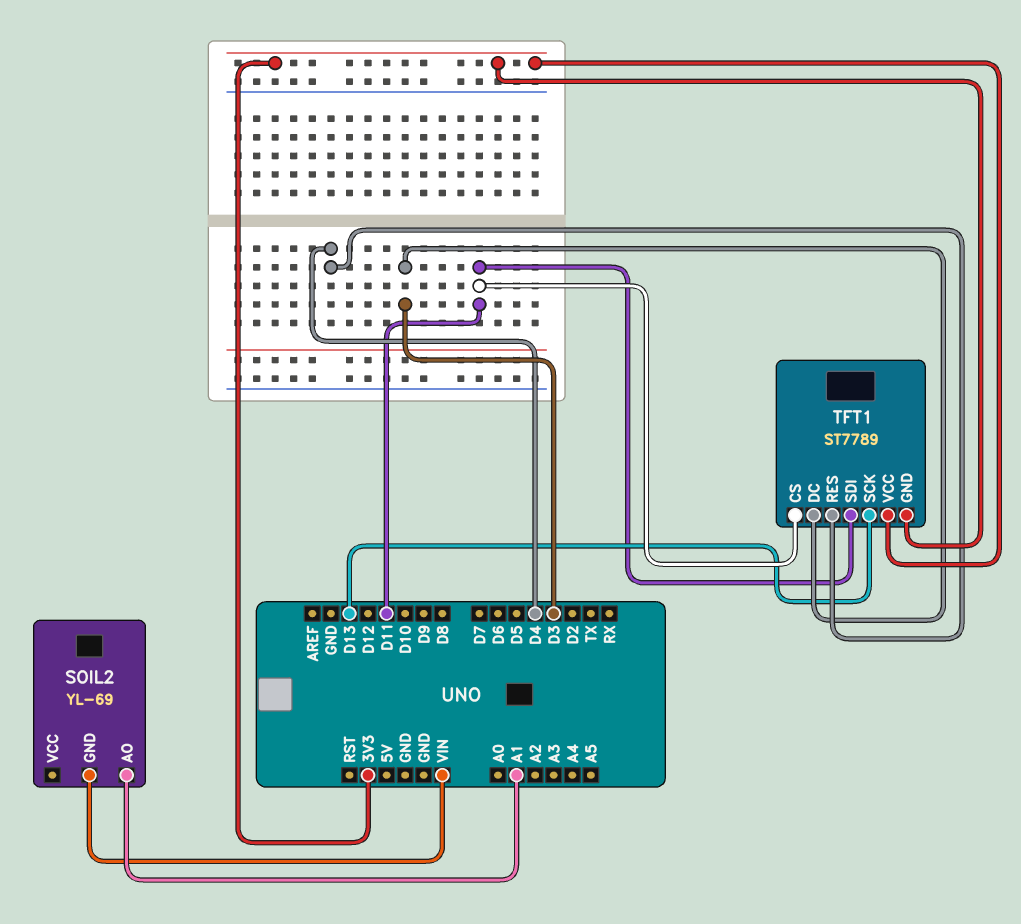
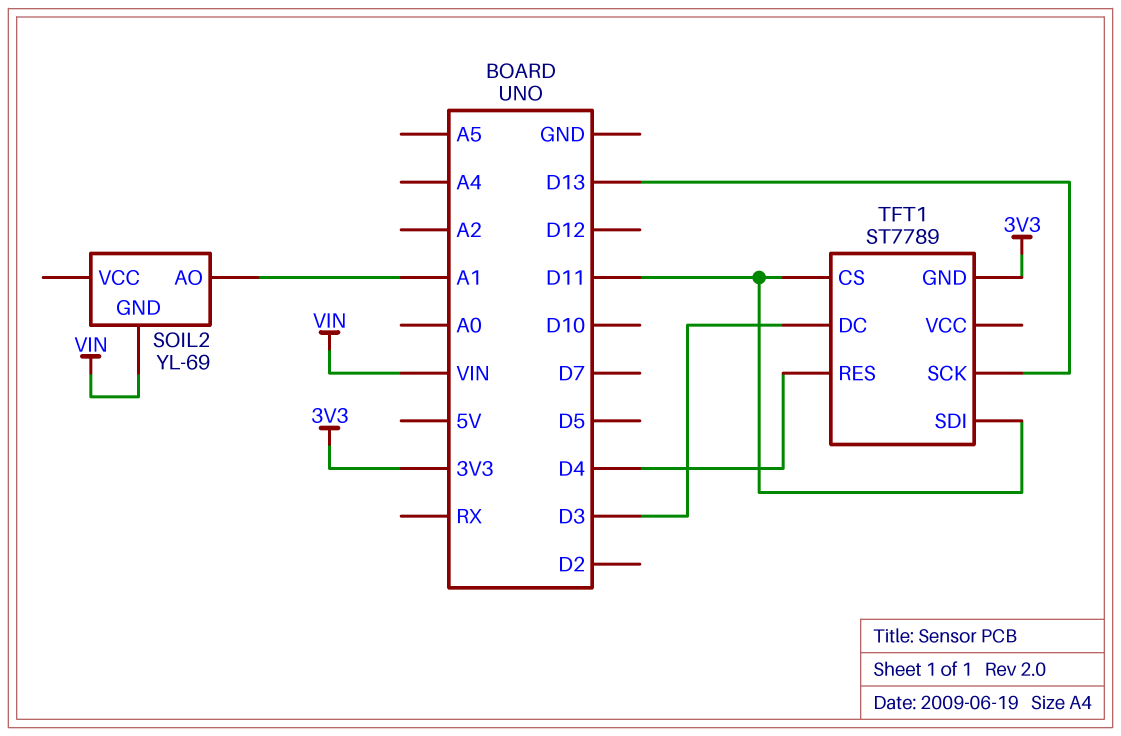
TFT1 pin VCC: 3V3 -> none

